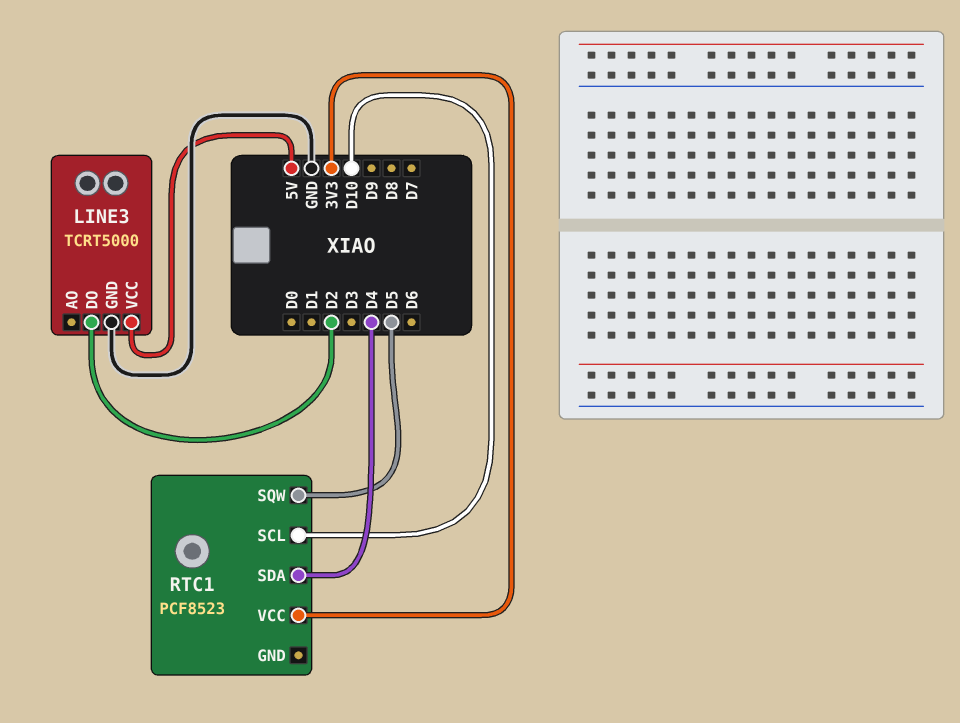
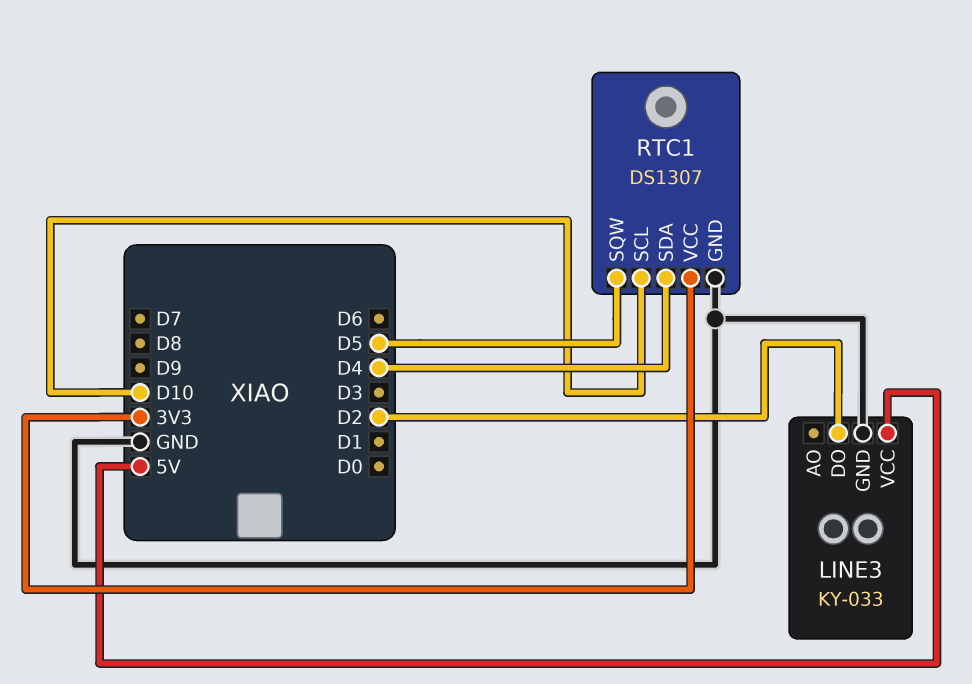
LINE3: TCRT5000 -> KY-033
RTC1: PCF8523 -> DS1307
RTC1 pin GND: none -> GND

